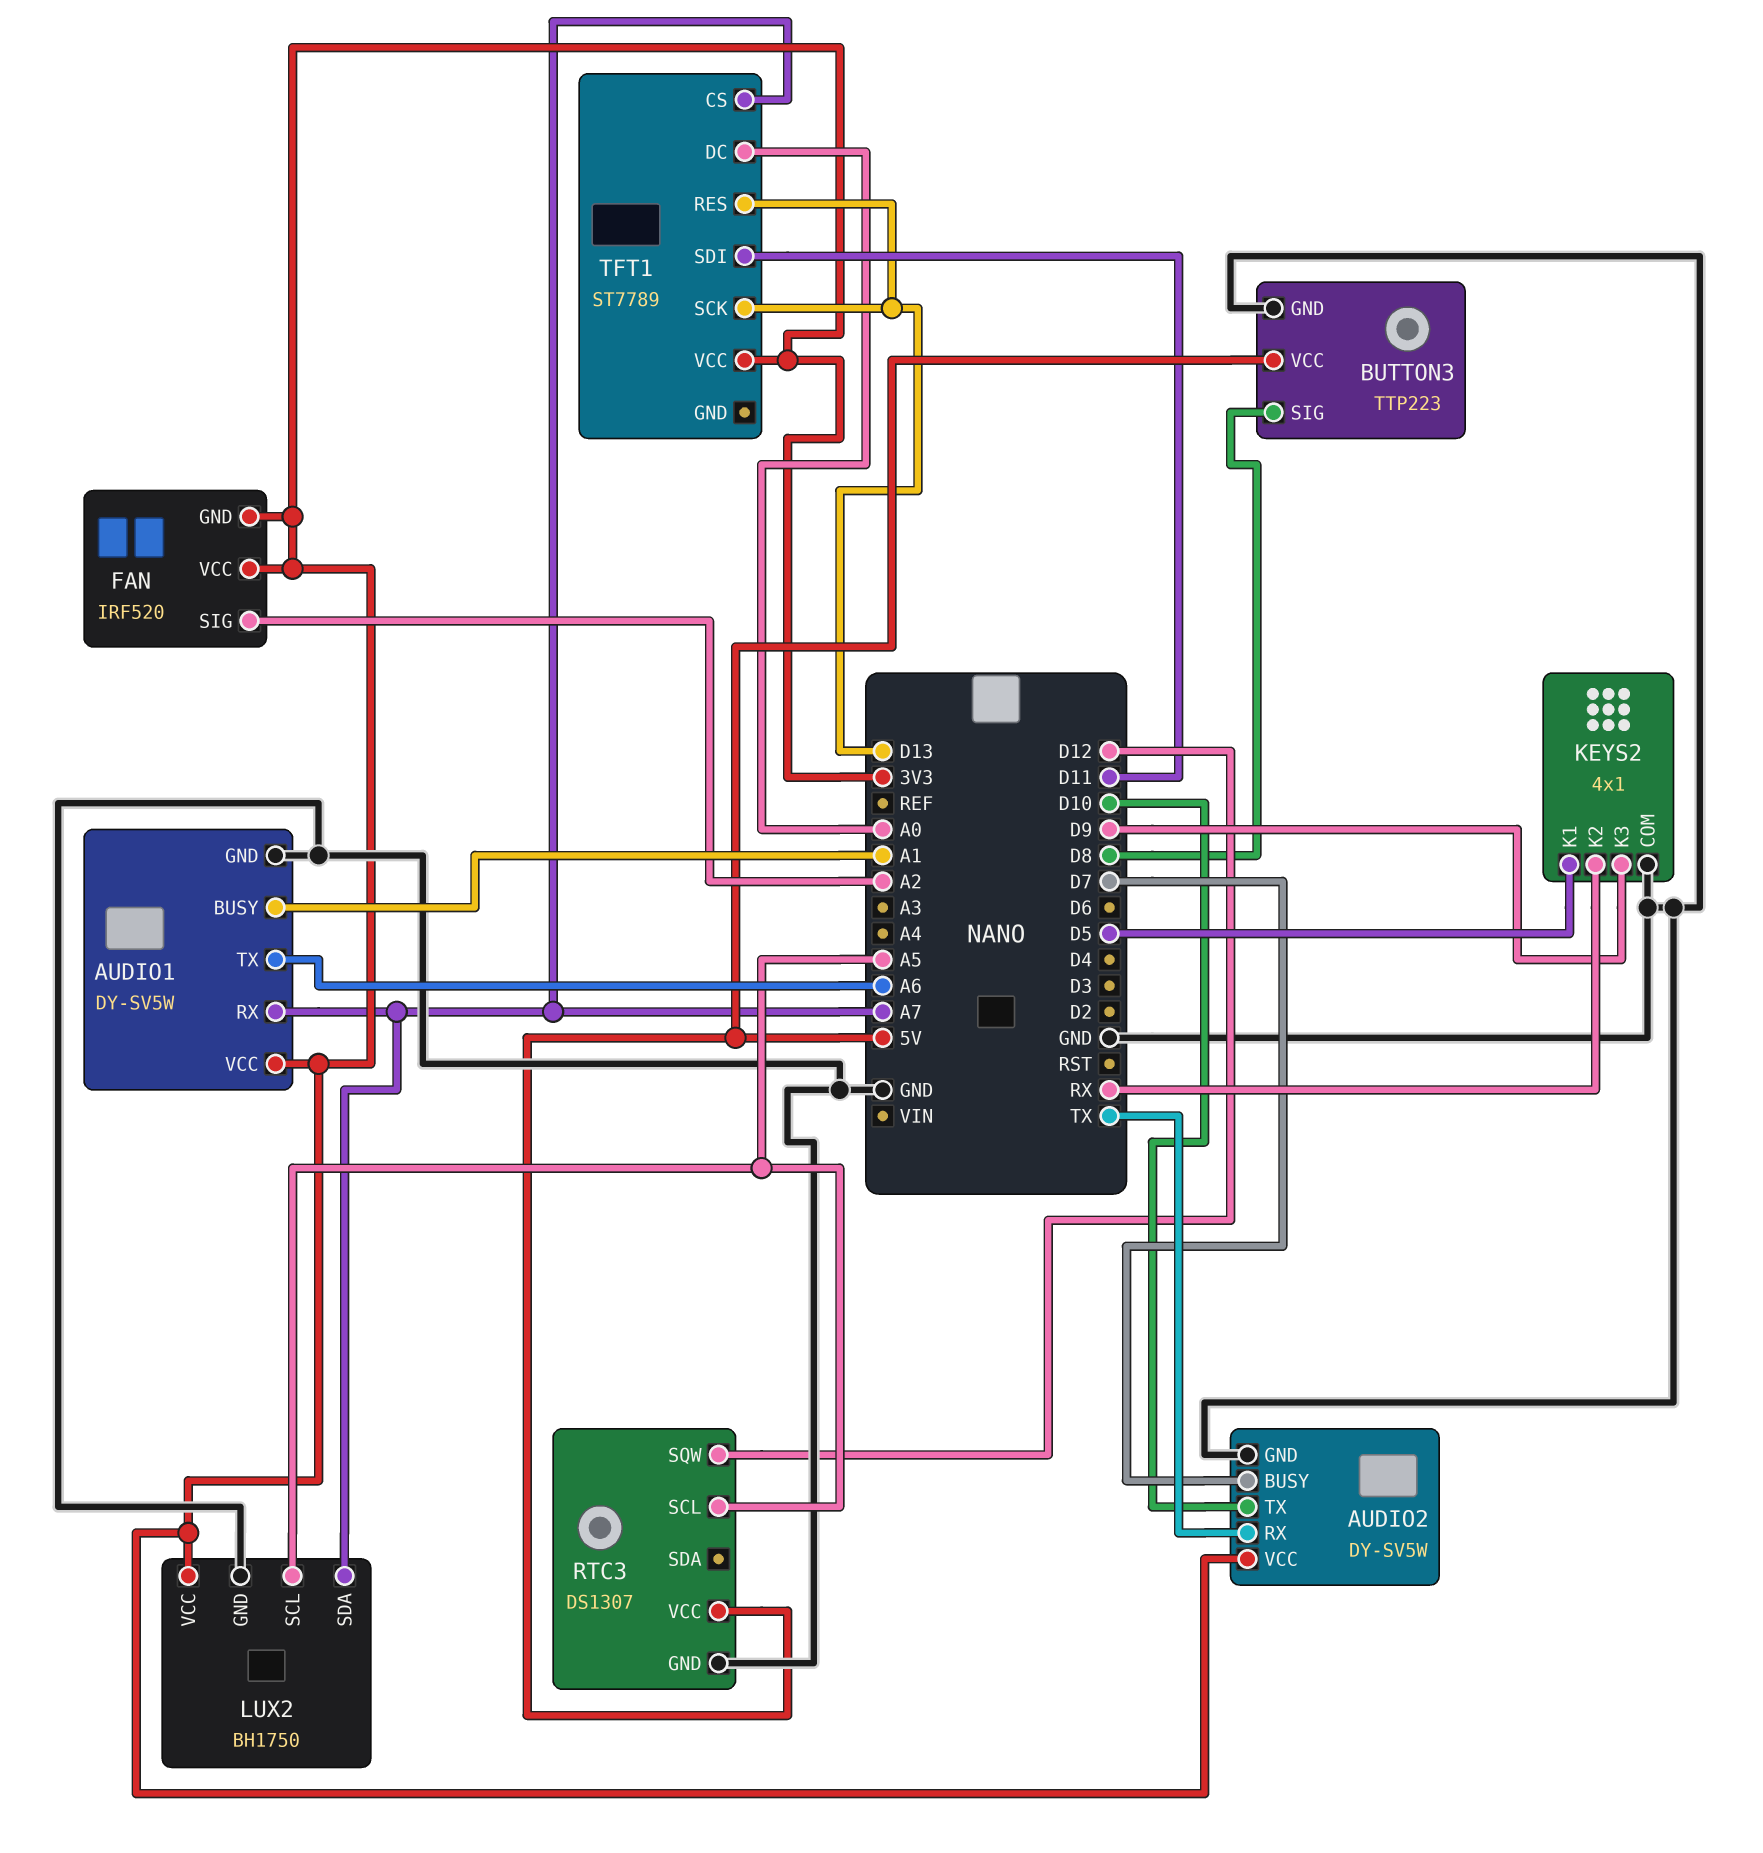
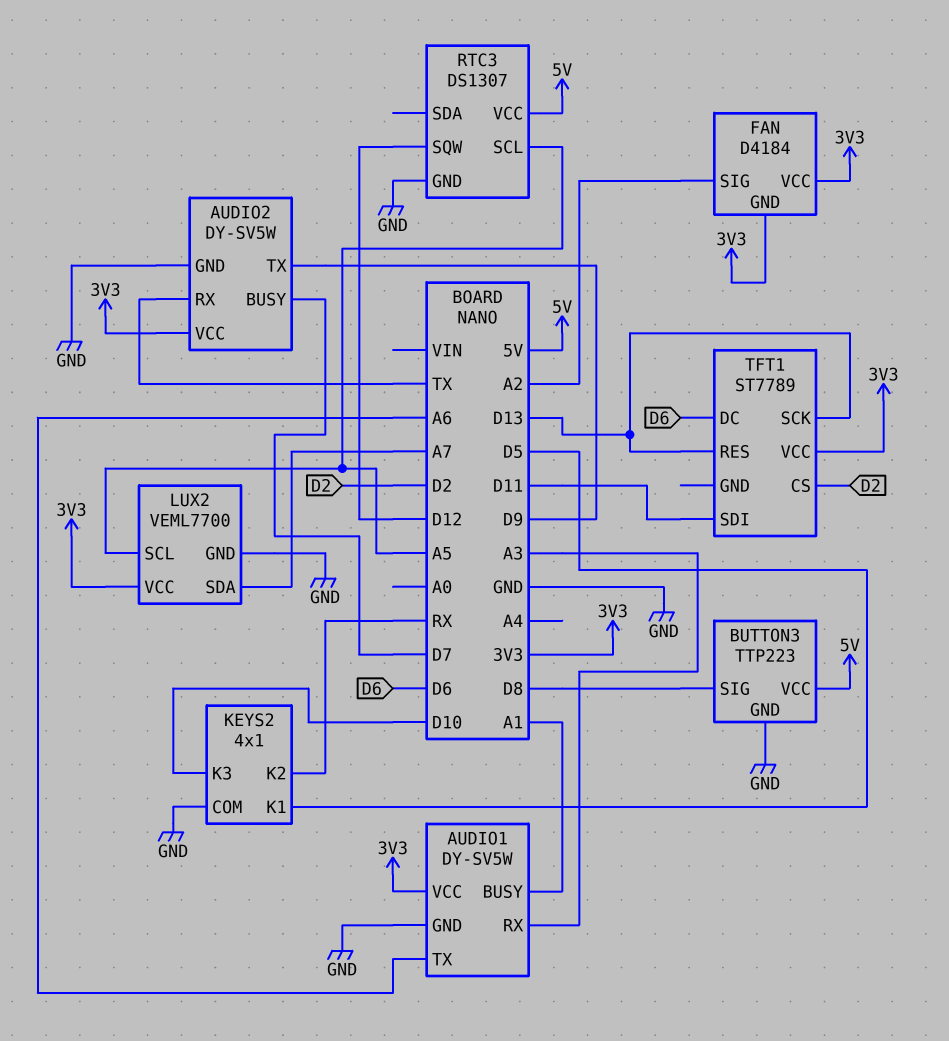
AUDIO1 pin RX: A7 -> A3
AUDIO2 pin TX: D10 -> D9
FAN: IRF520 -> D4184
KEYS2 pin K3: D9 -> D10
LUX2: BH1750 -> VEML7700
TFT1 pin CS: A7 -> D2
TFT1 pin DC: A0 -> D6

